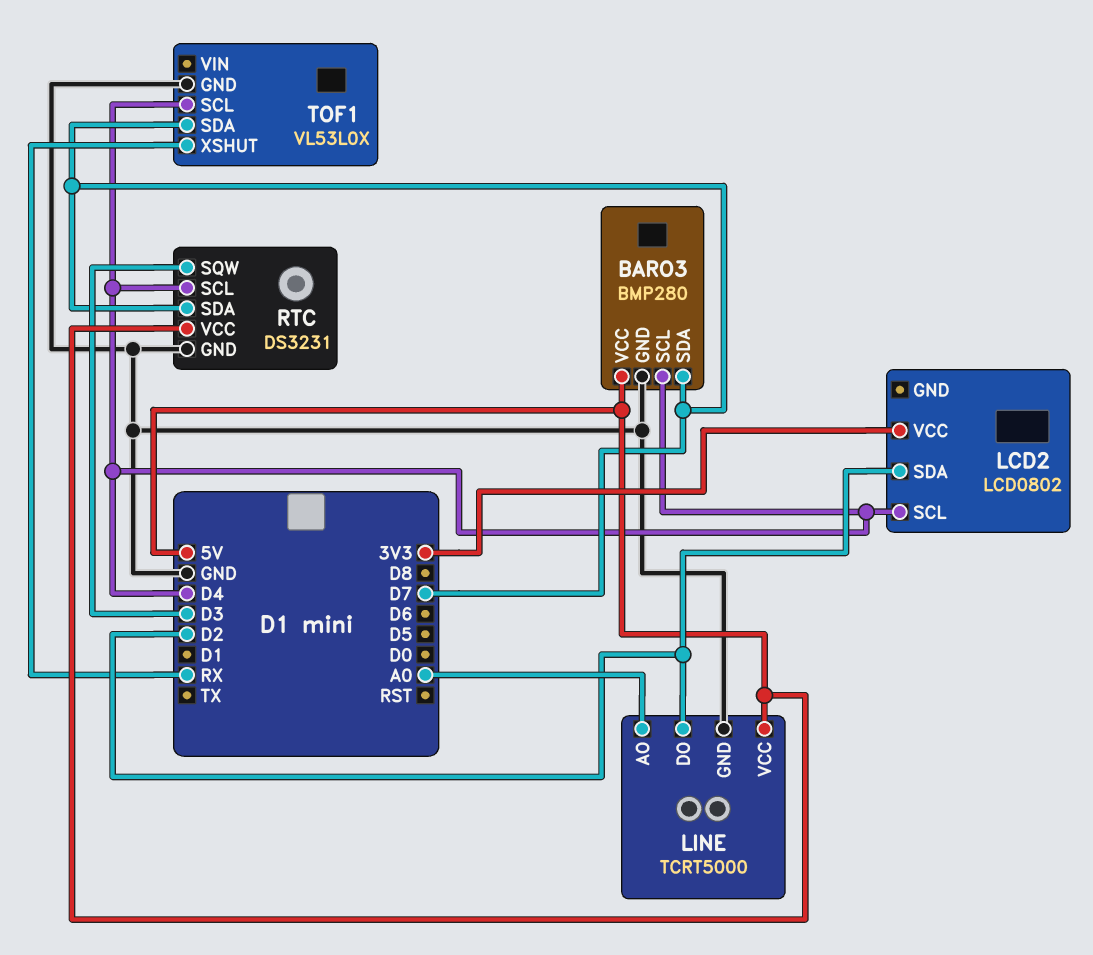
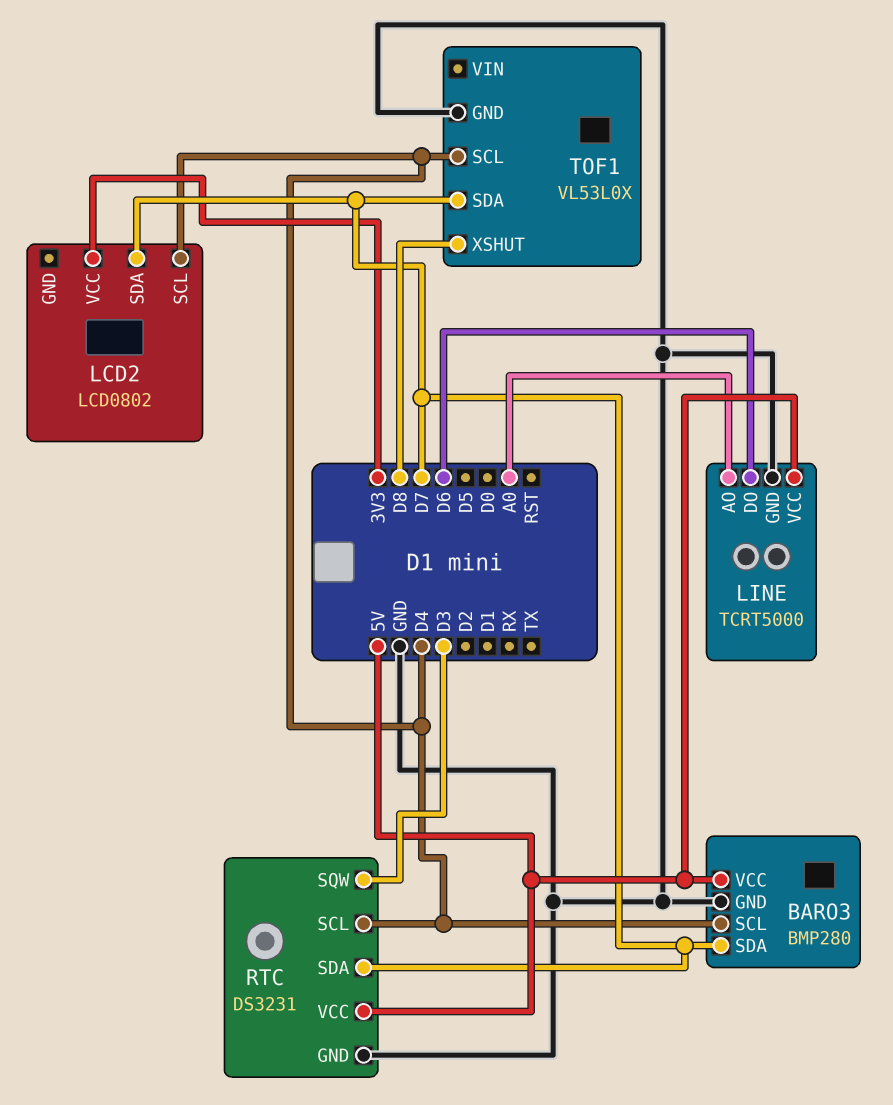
LCD2 pin SDA: D2 -> D7
LINE pin DO: D2 -> D6
TOF1 pin XSHUT: RX -> D8

